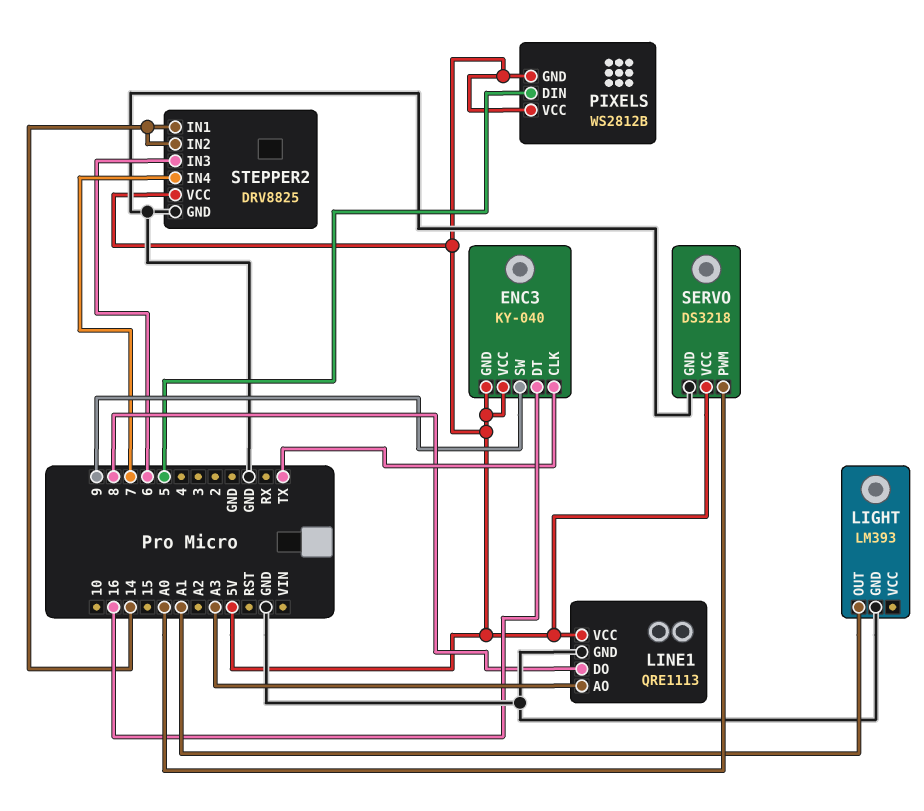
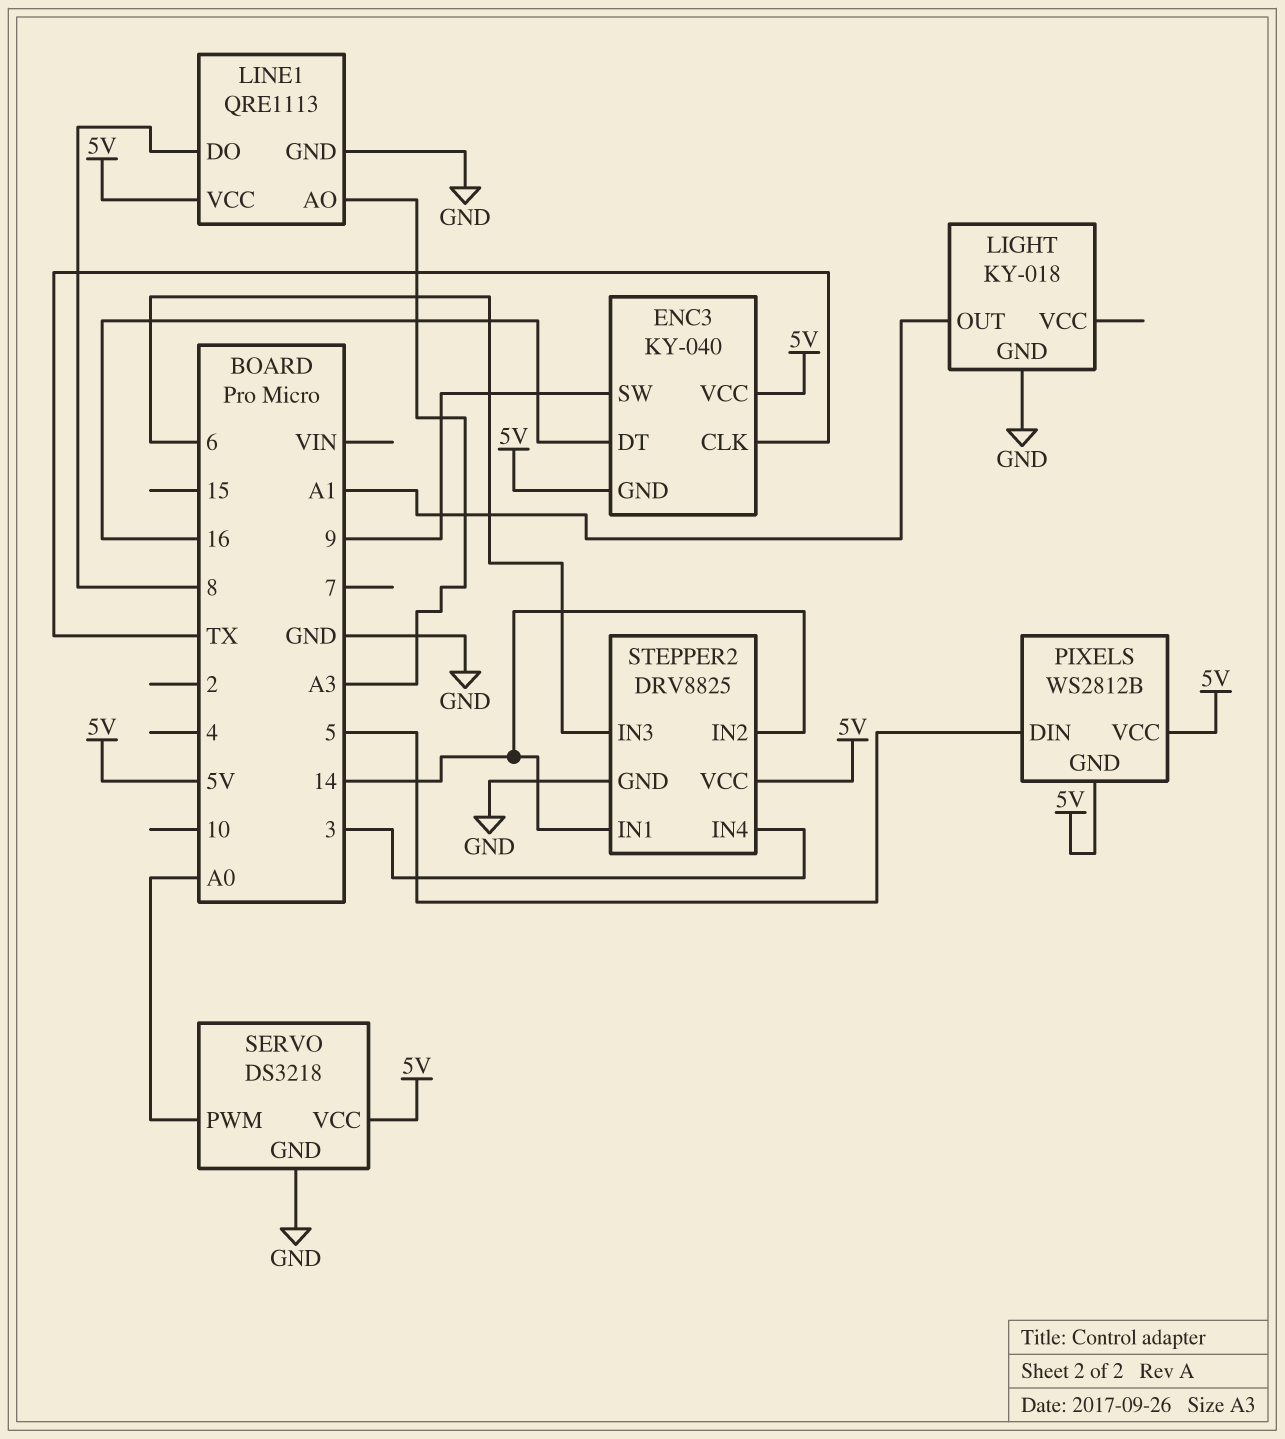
LIGHT: LM393 -> KY-018
STEPPER2 pin IN4: 7 -> 3

